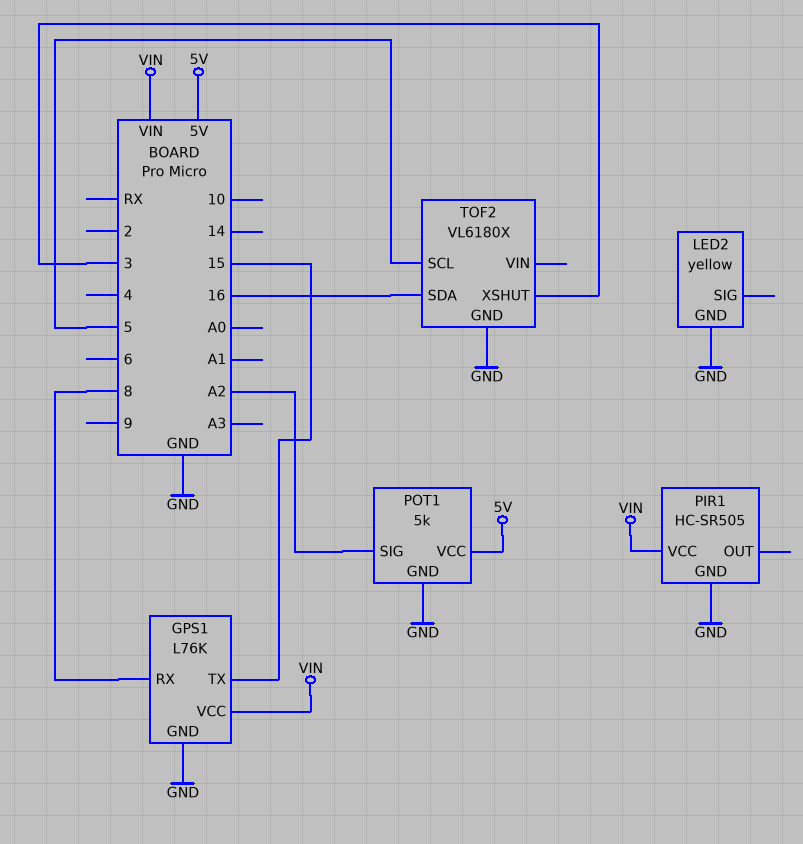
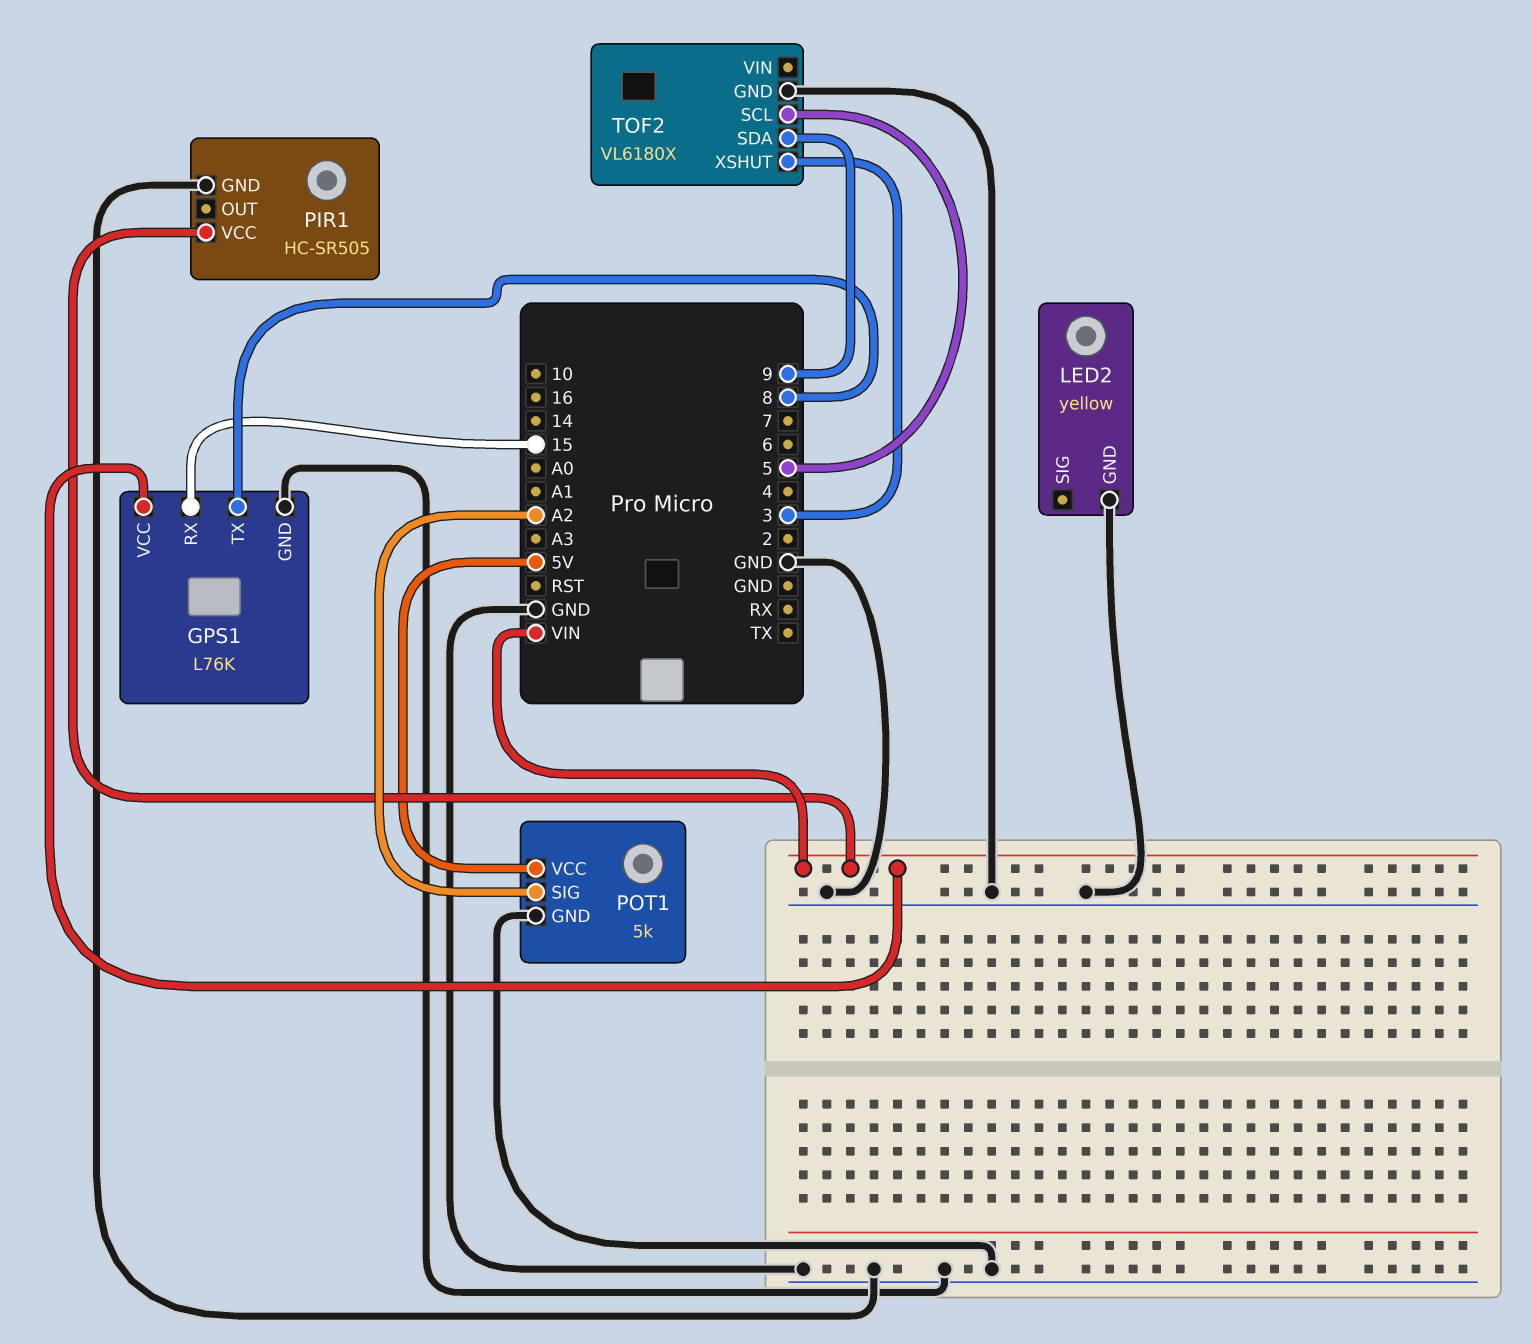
GPS1 pin RX: 8 -> 15
GPS1 pin TX: 15 -> 8
TOF2 pin SDA: 16 -> 9

